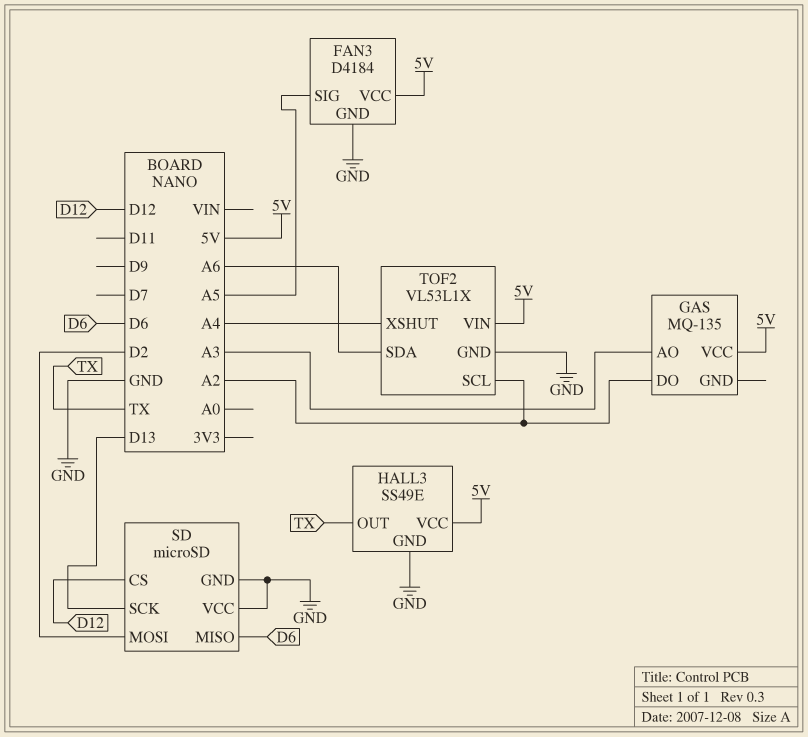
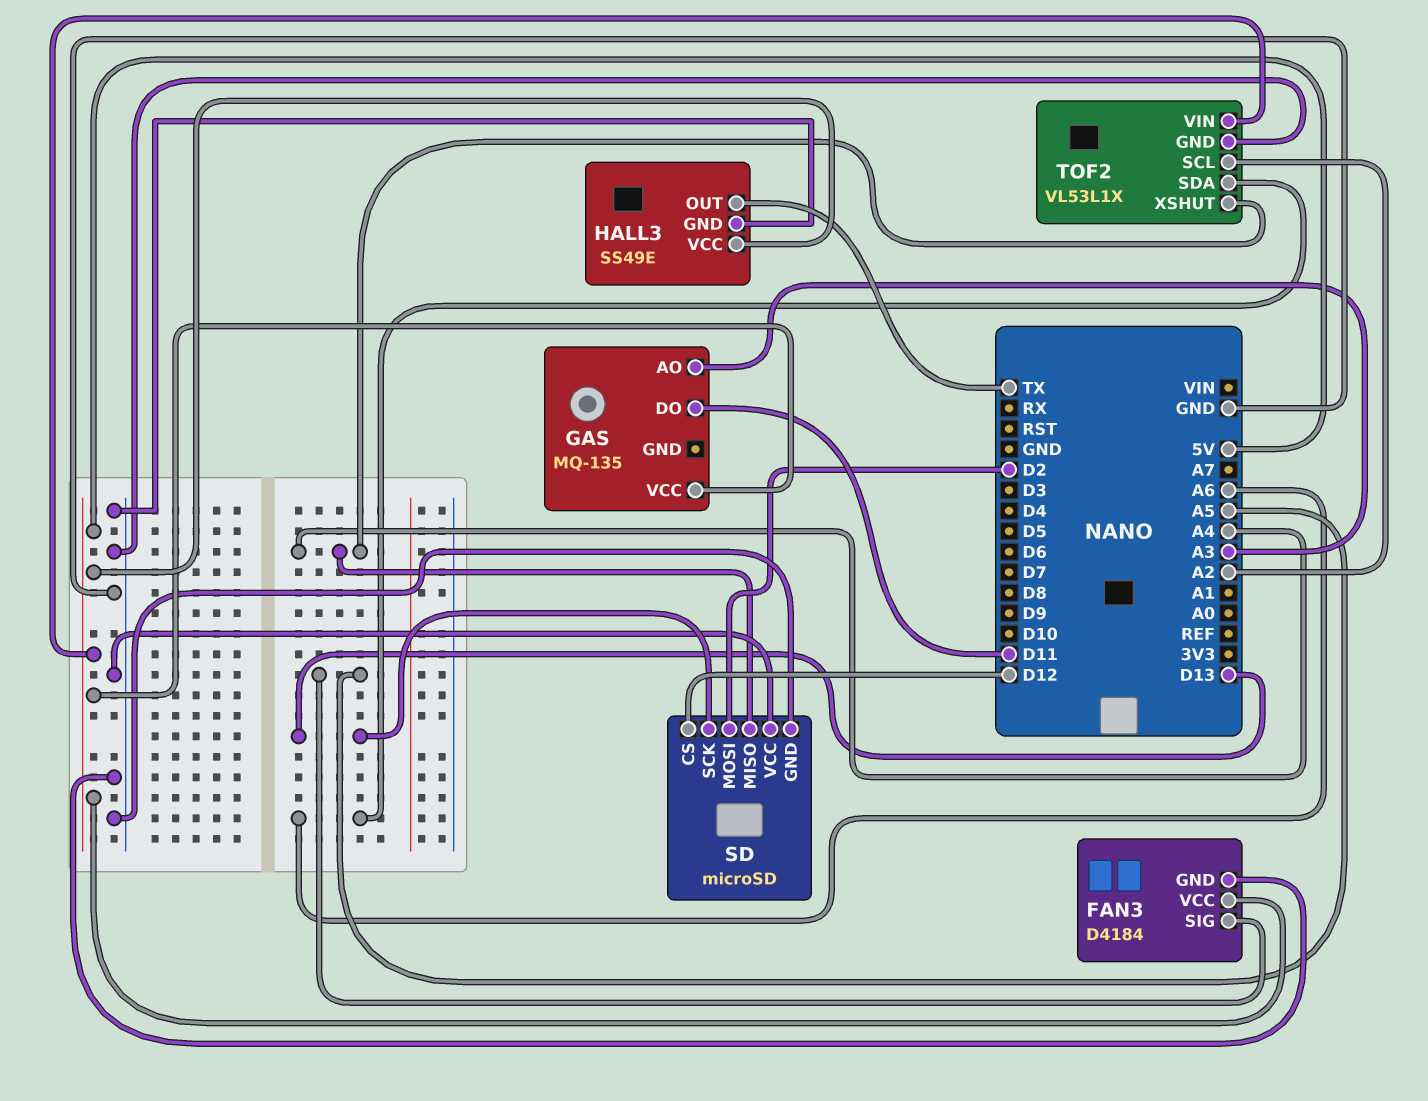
GAS pin DO: A2 -> D11
SD pin MISO: D6 -> A4

